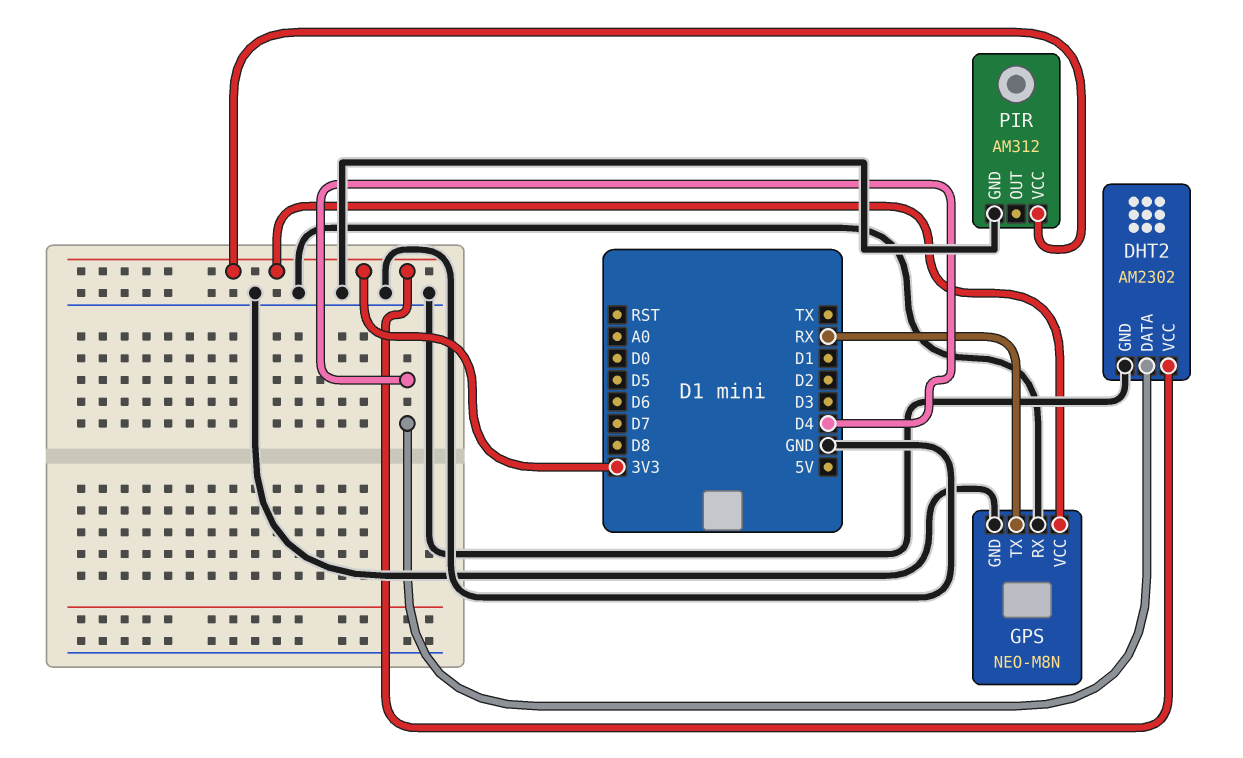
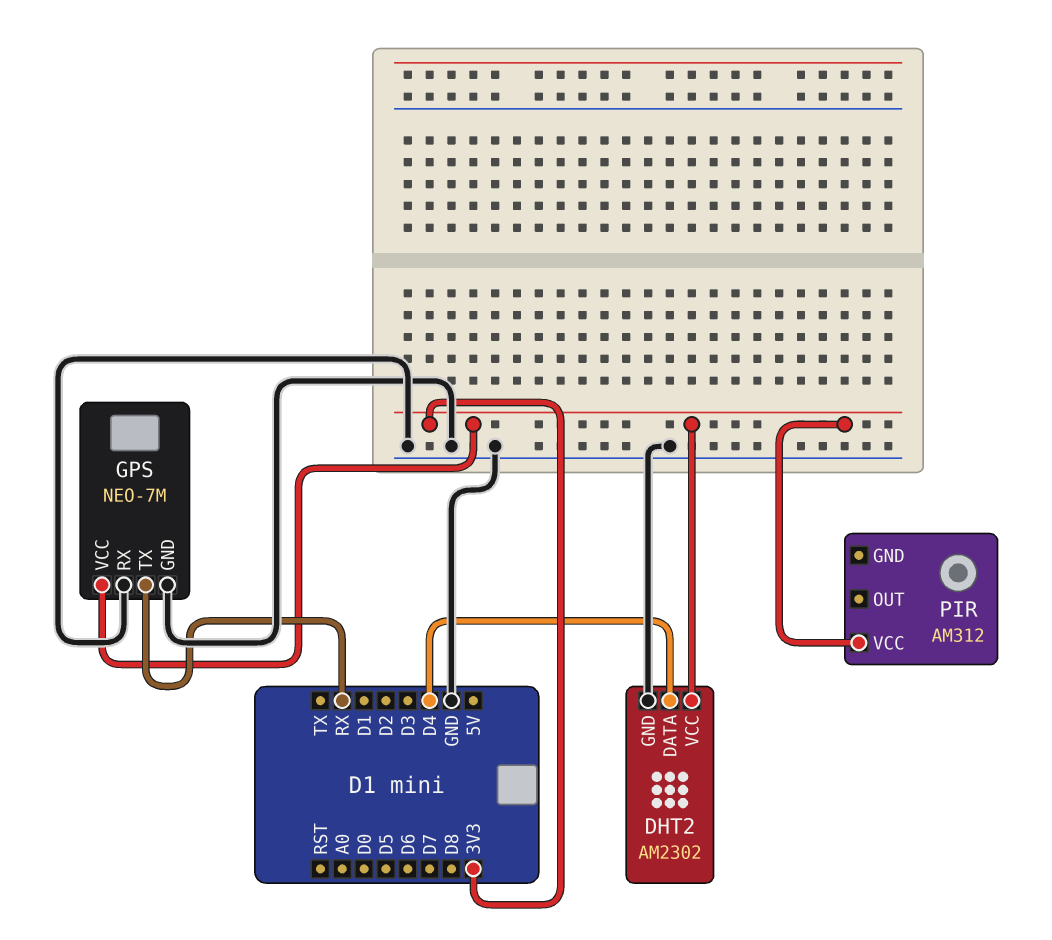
GPS: NEO-M8N -> NEO-7M
PIR pin GND: GND -> none

